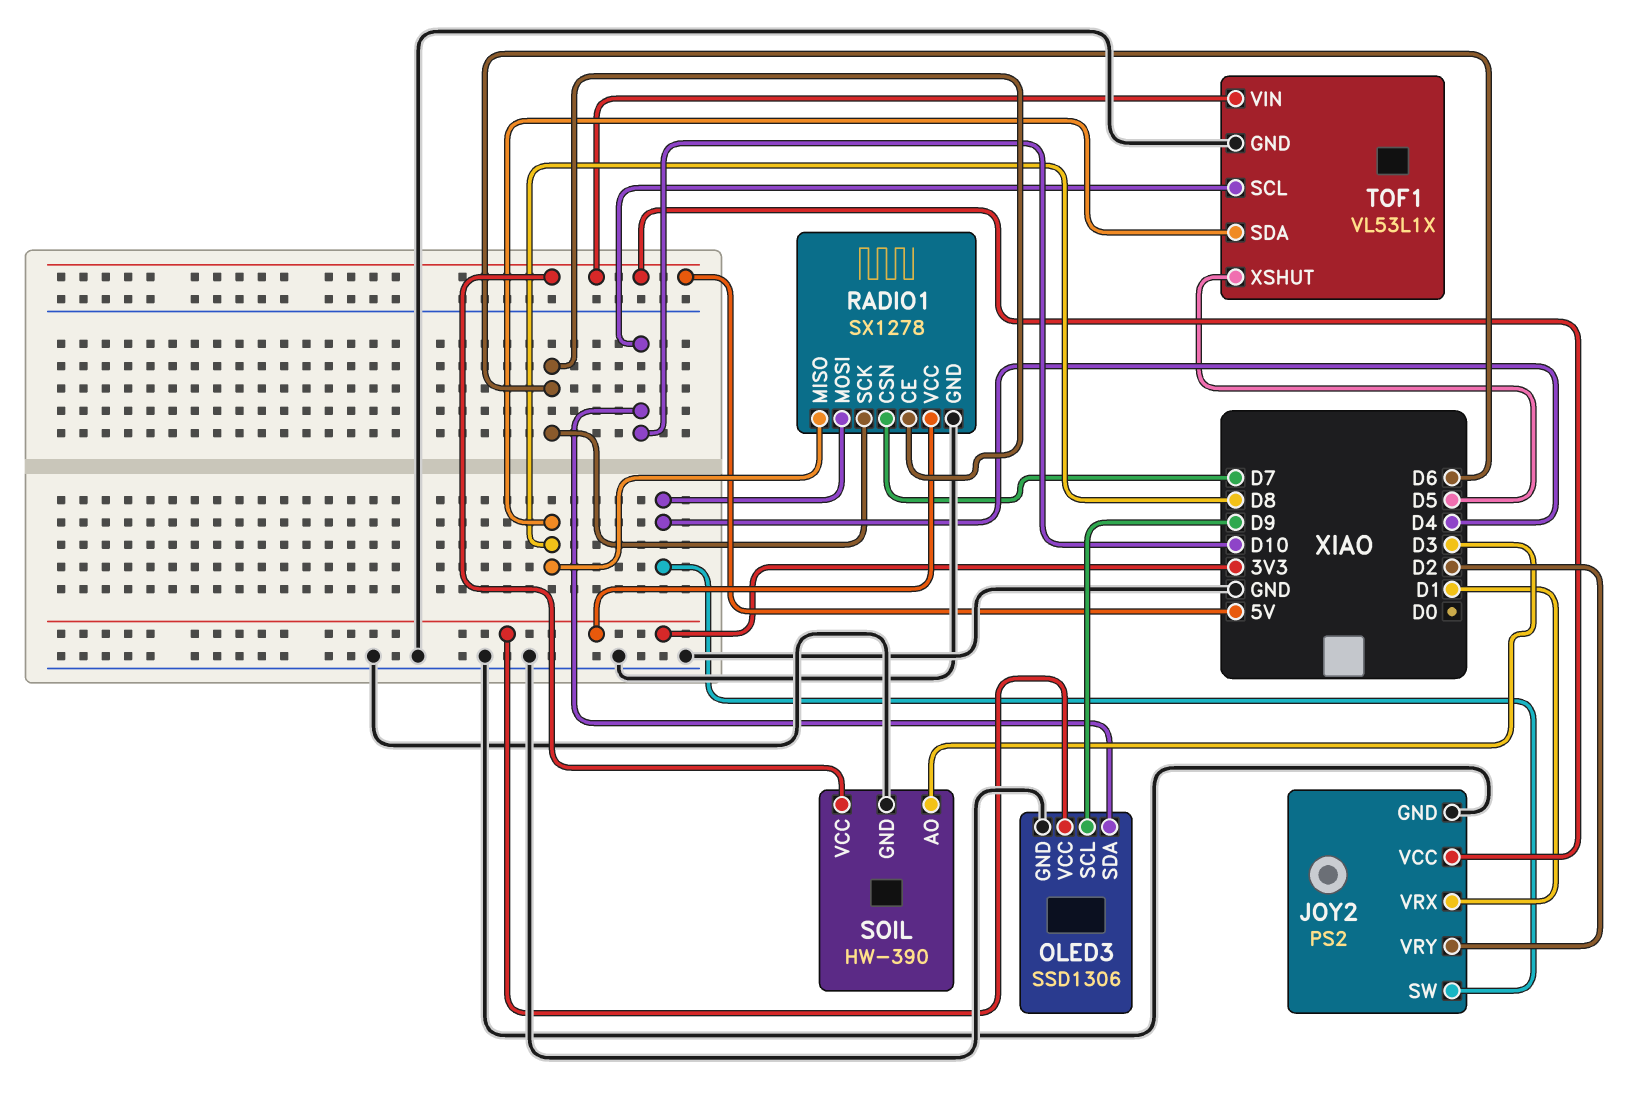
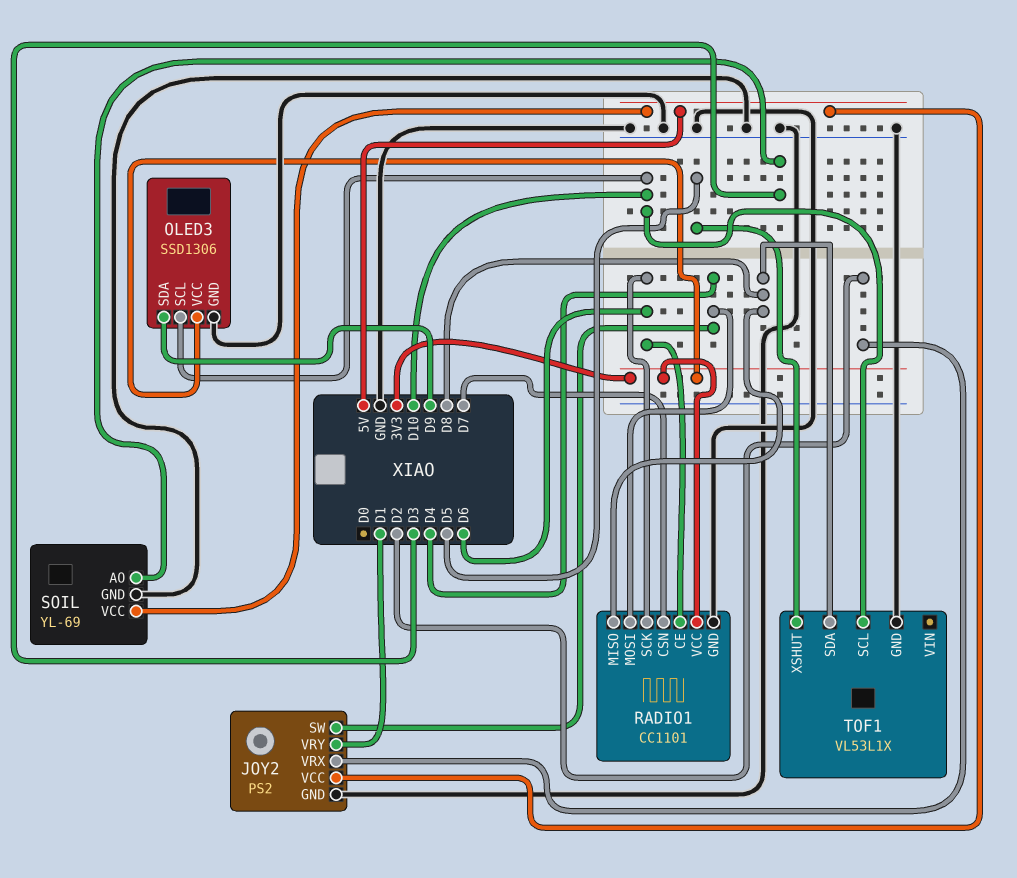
JOY2 pin VRX: D1 -> D2
JOY2 pin VRY: D2 -> D1
OLED3 pin SCL: D9 -> D10
OLED3 pin SDA: D10 -> D9
RADIO1: SX1278 -> CC1101
SOIL: HW-390 -> YL-69
TOF1 pin VIN: 5V -> none

